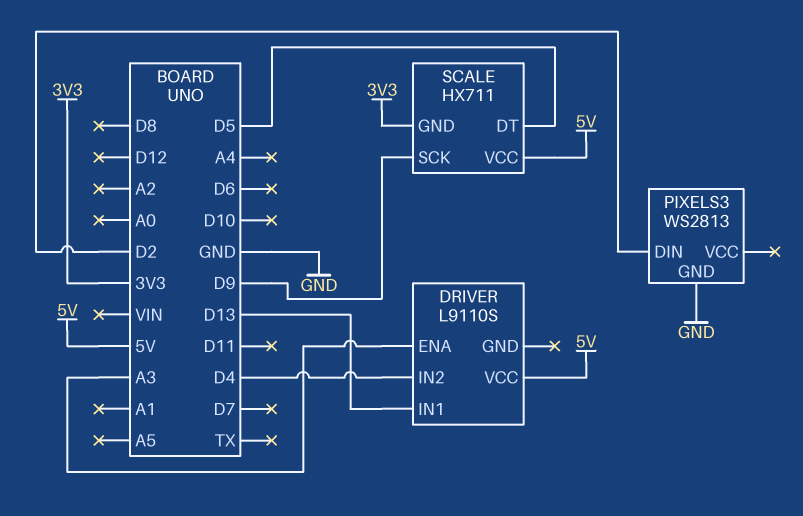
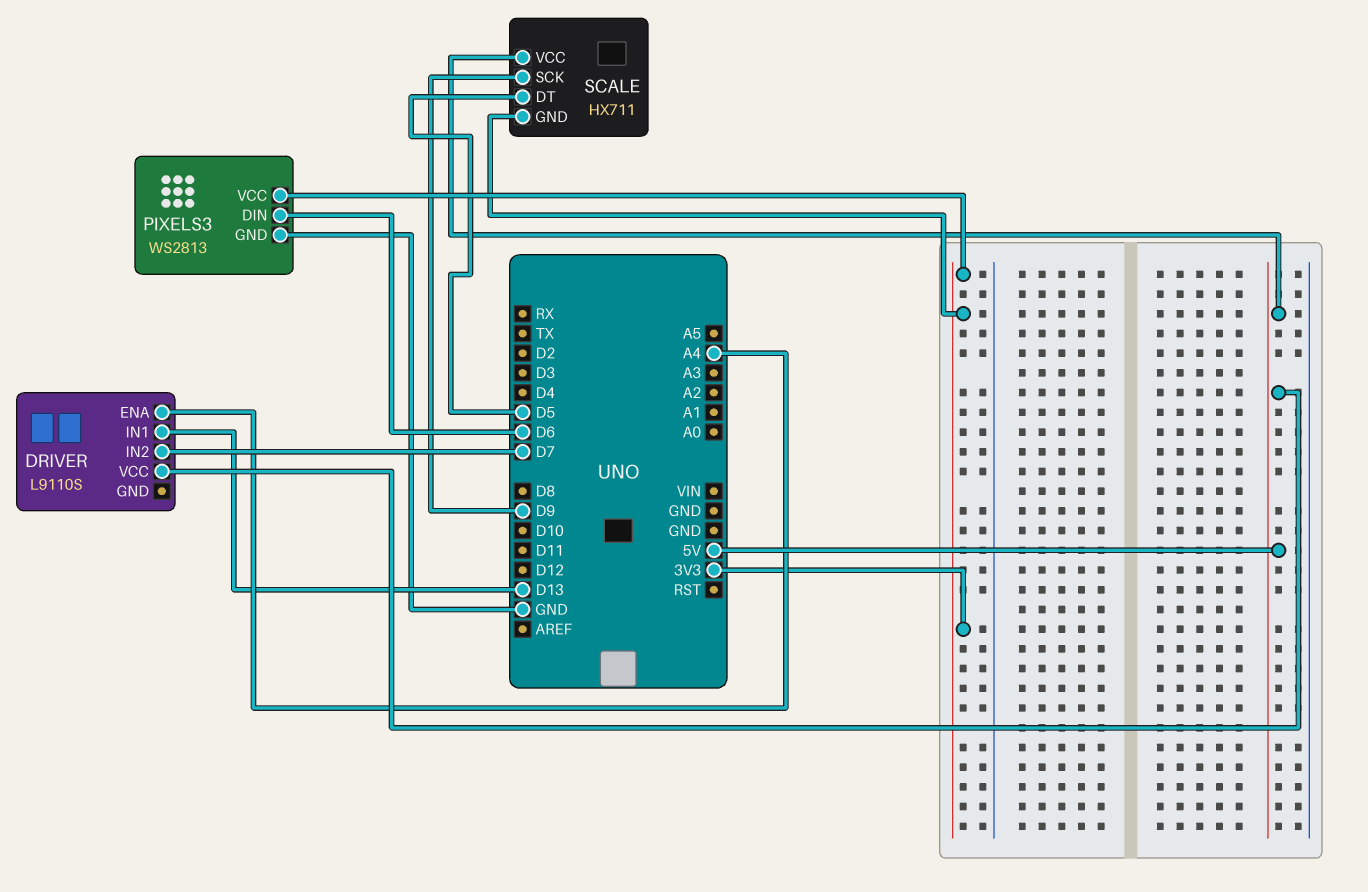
DRIVER pin ENA: A3 -> A4
DRIVER pin IN2: D4 -> D7
PIXELS3 pin DIN: D2 -> D6
PIXELS3 pin VCC: none -> 3V3

